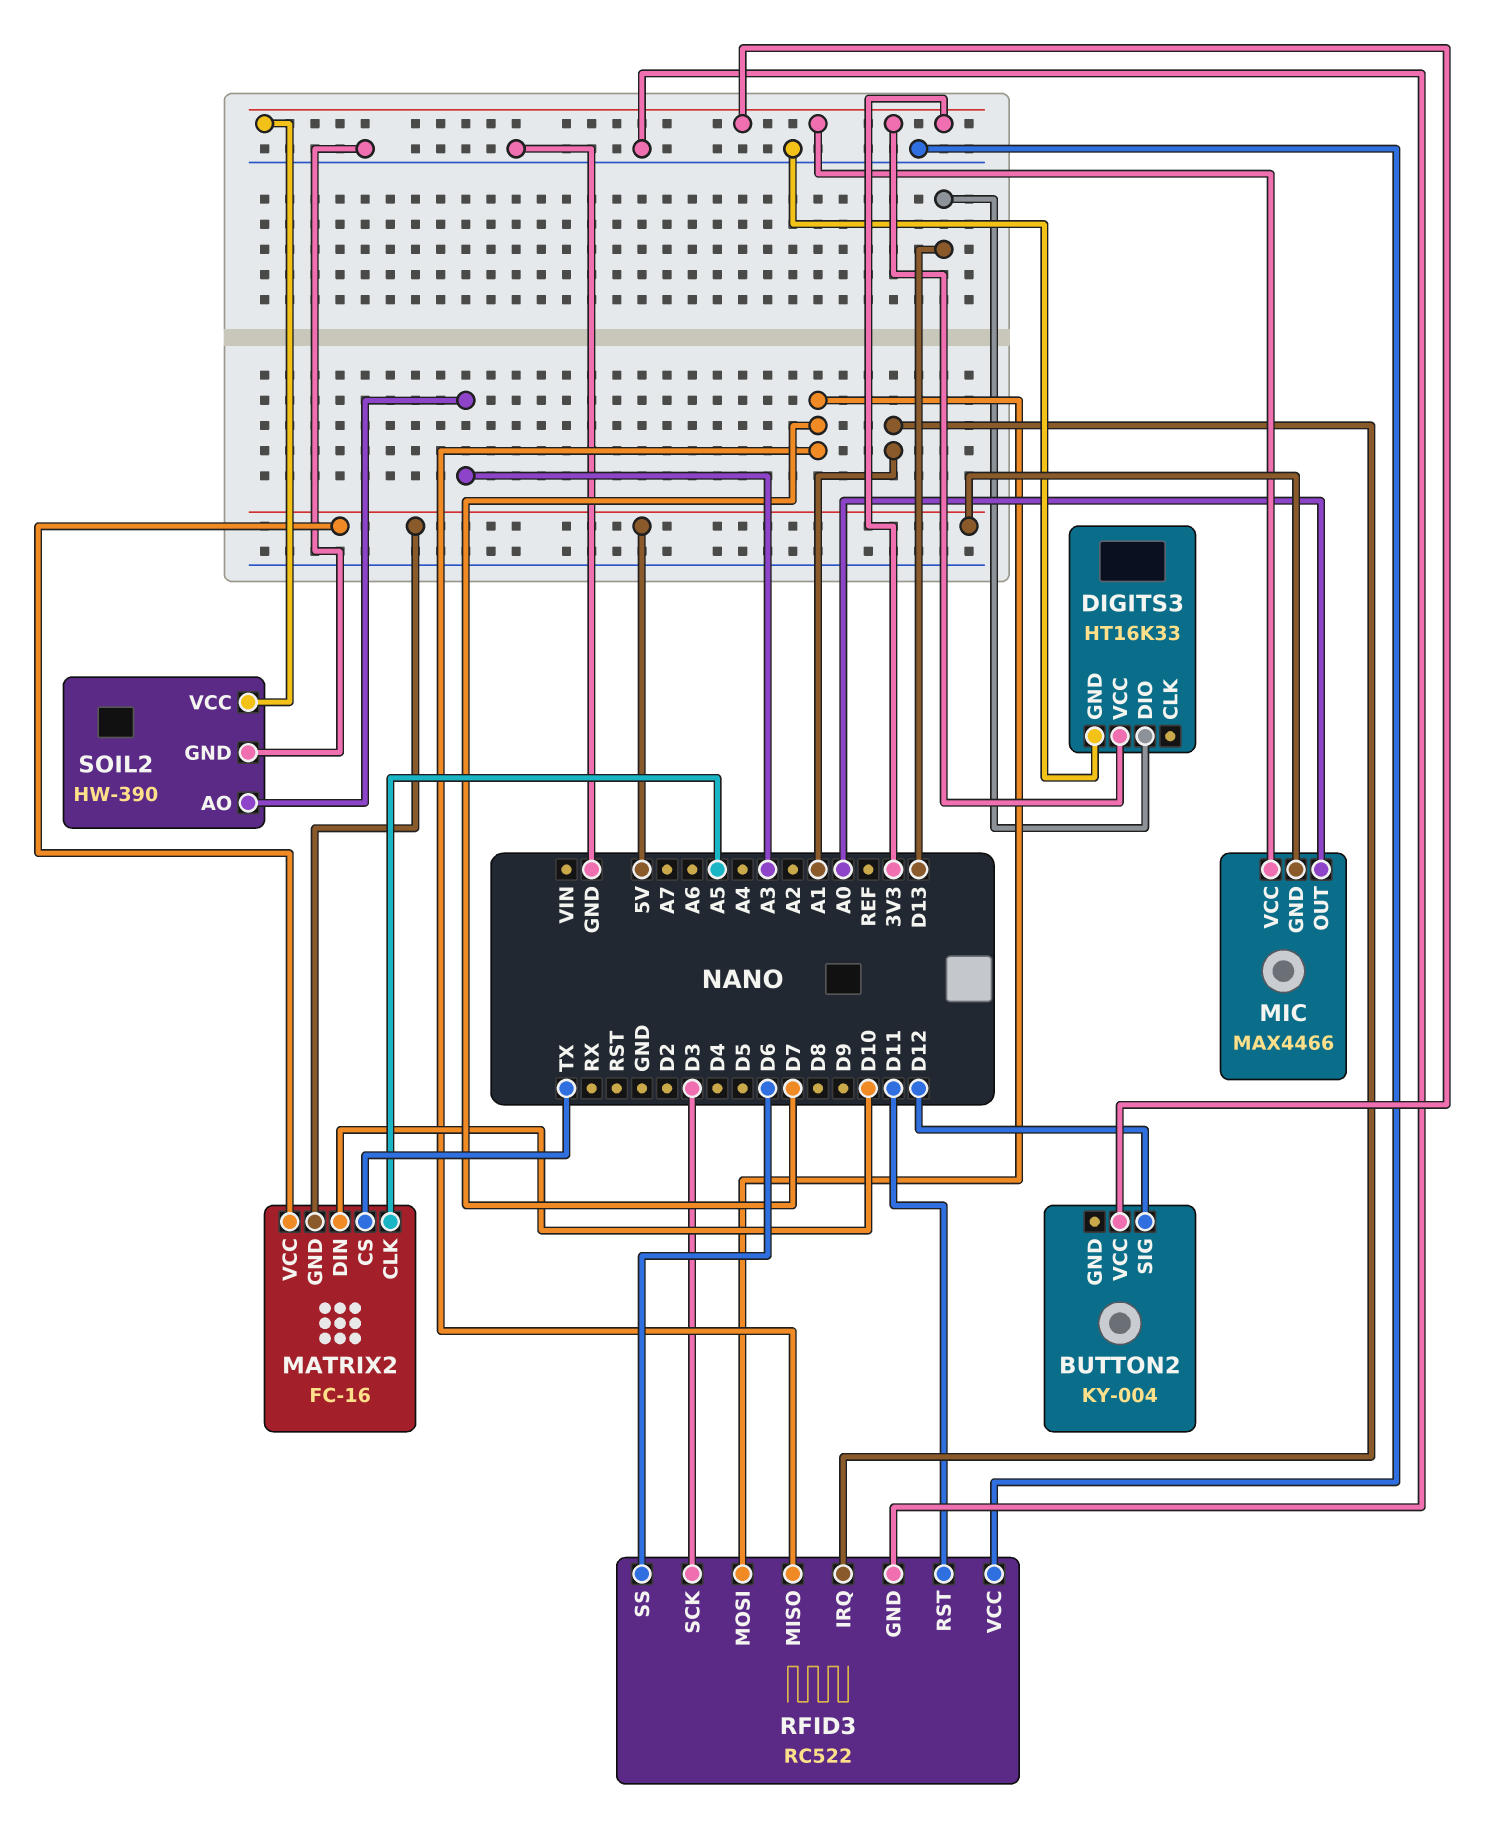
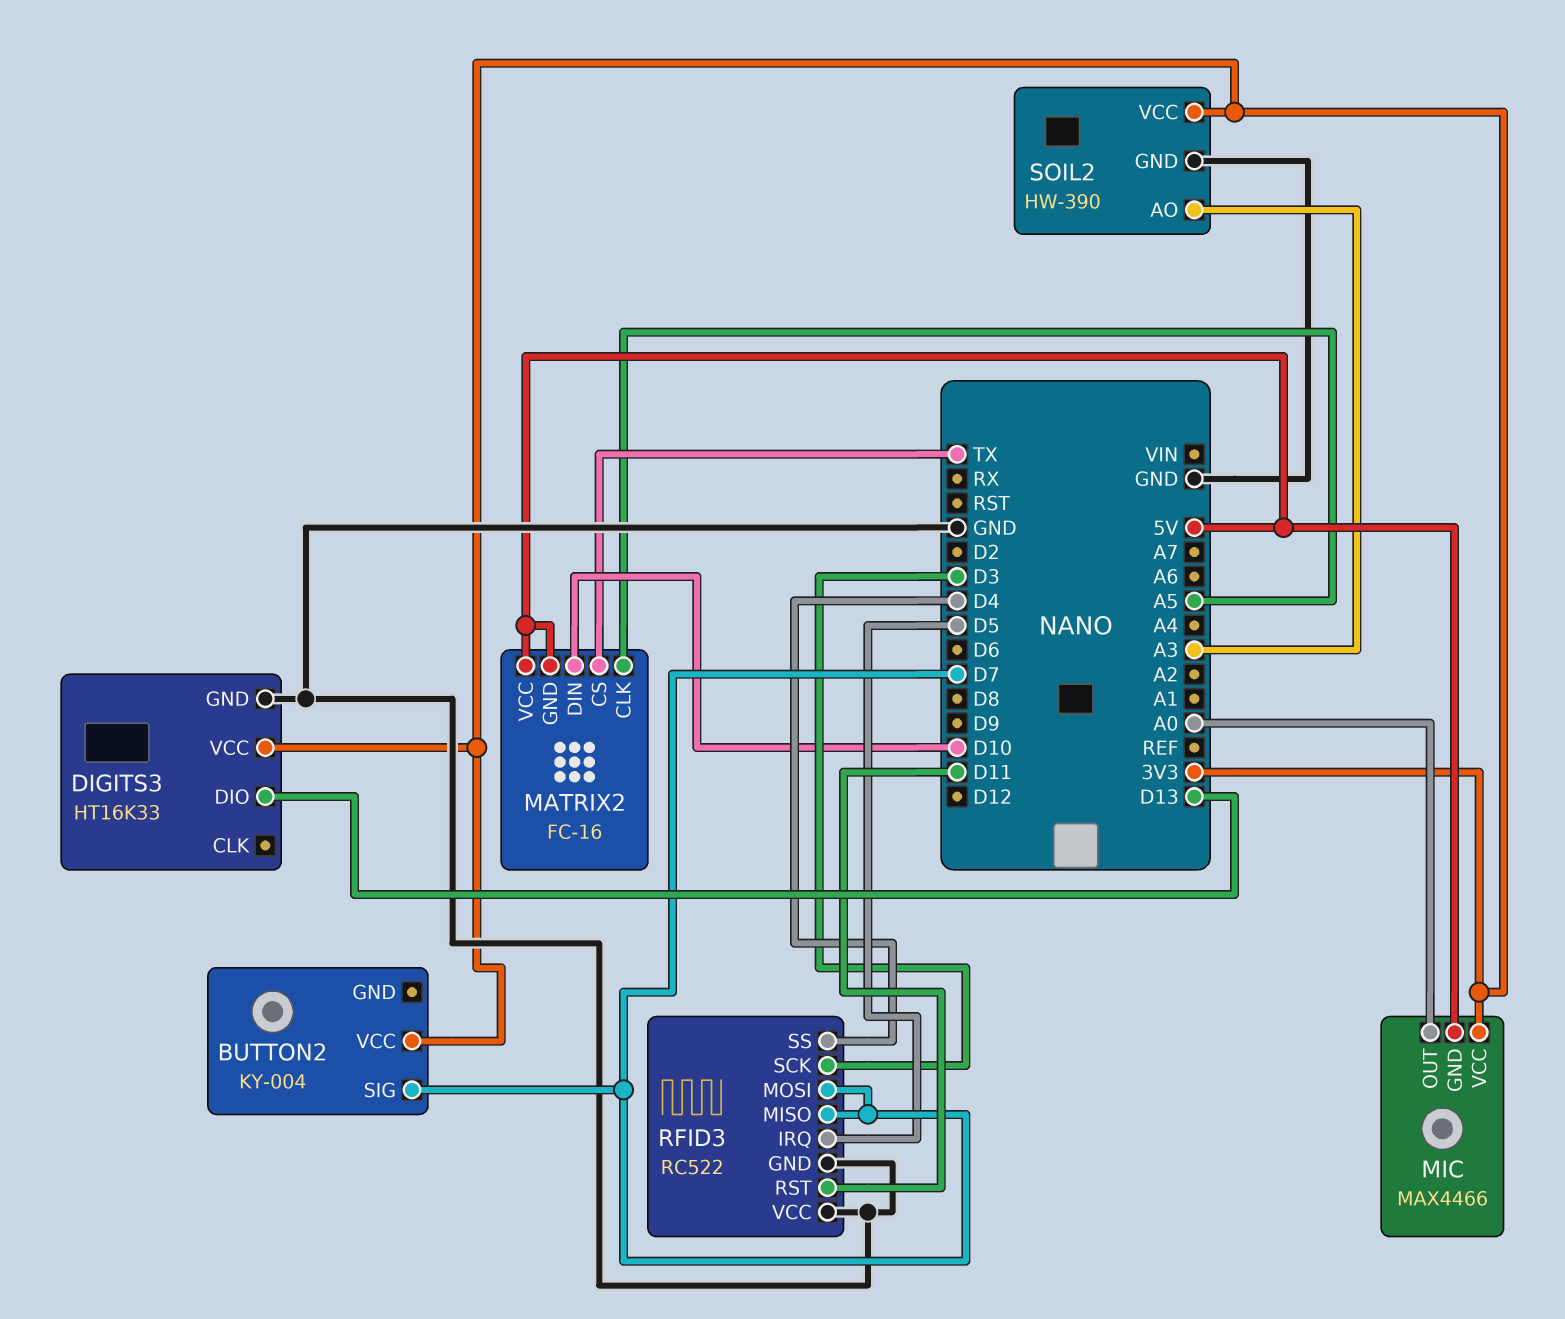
BUTTON2 pin SIG: D12 -> D7
RFID3 pin IRQ: A1 -> D5
RFID3 pin SS: D6 -> D4

